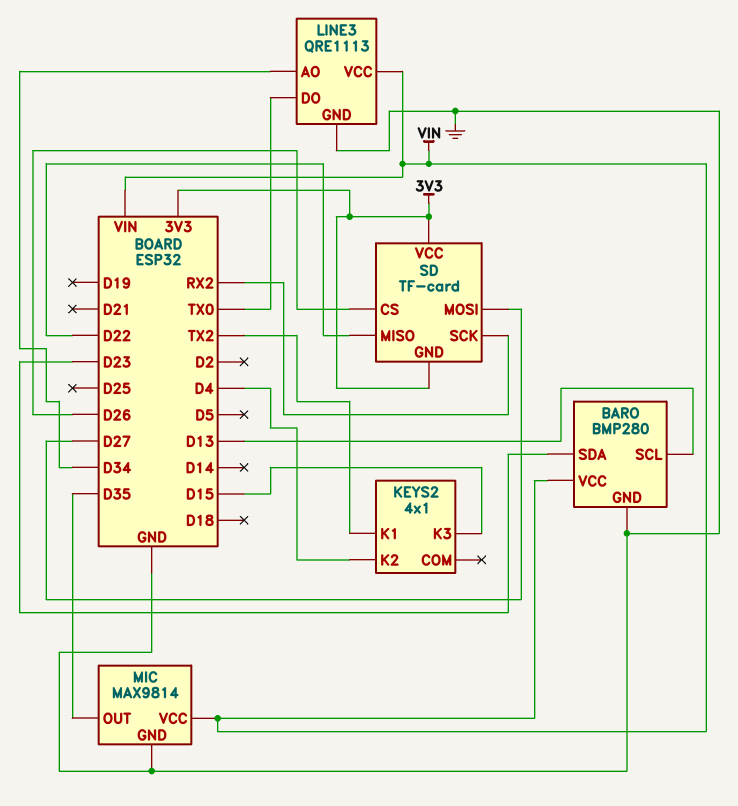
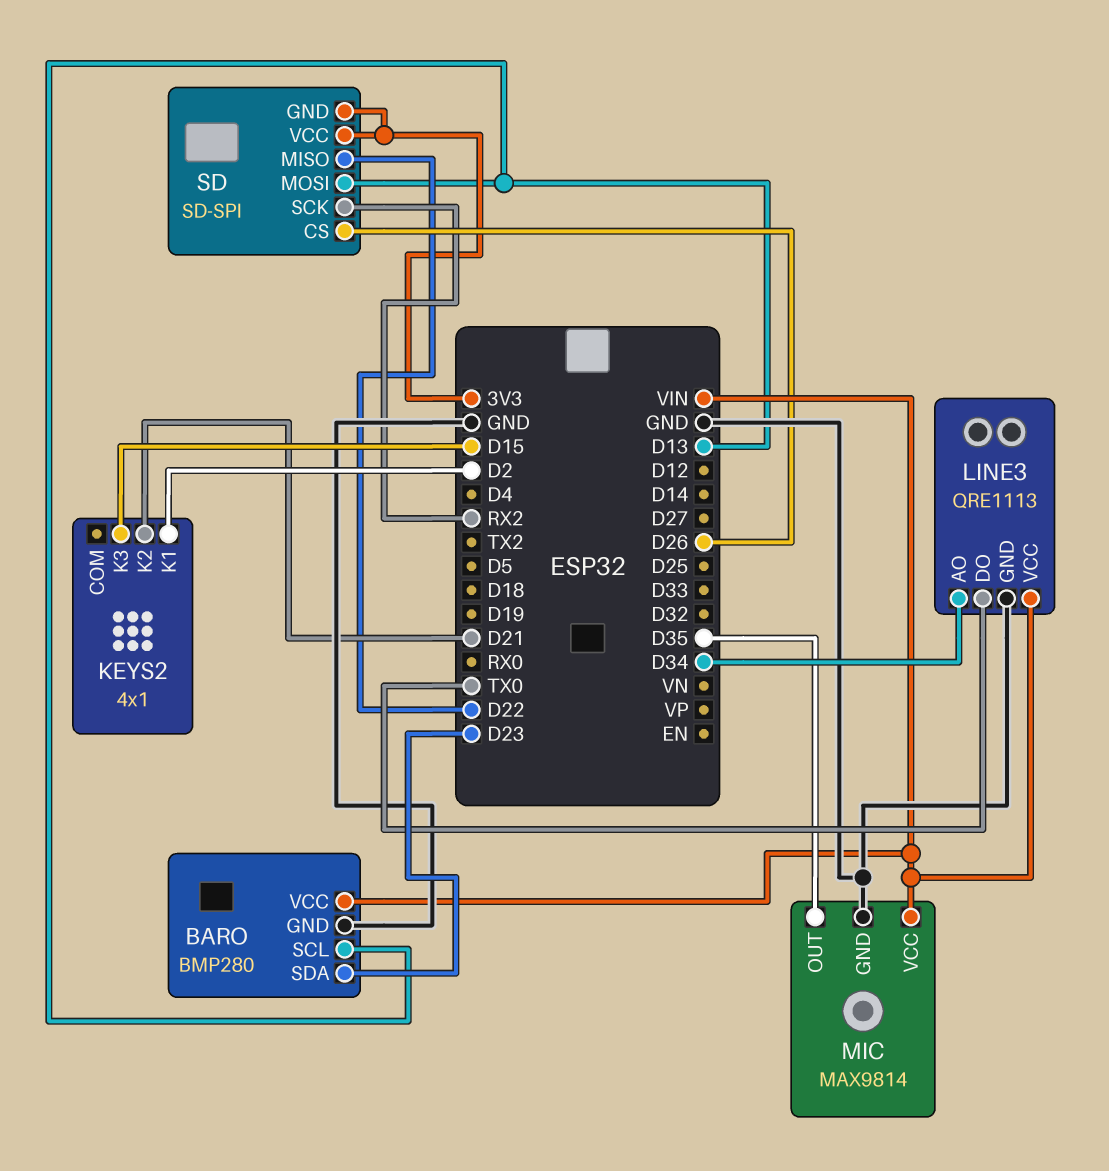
KEYS2 pin K1: TX2 -> D2
KEYS2 pin K2: D4 -> D21
SD: TF-card -> SD-SPI
SD pin MOSI: D27 -> D13

